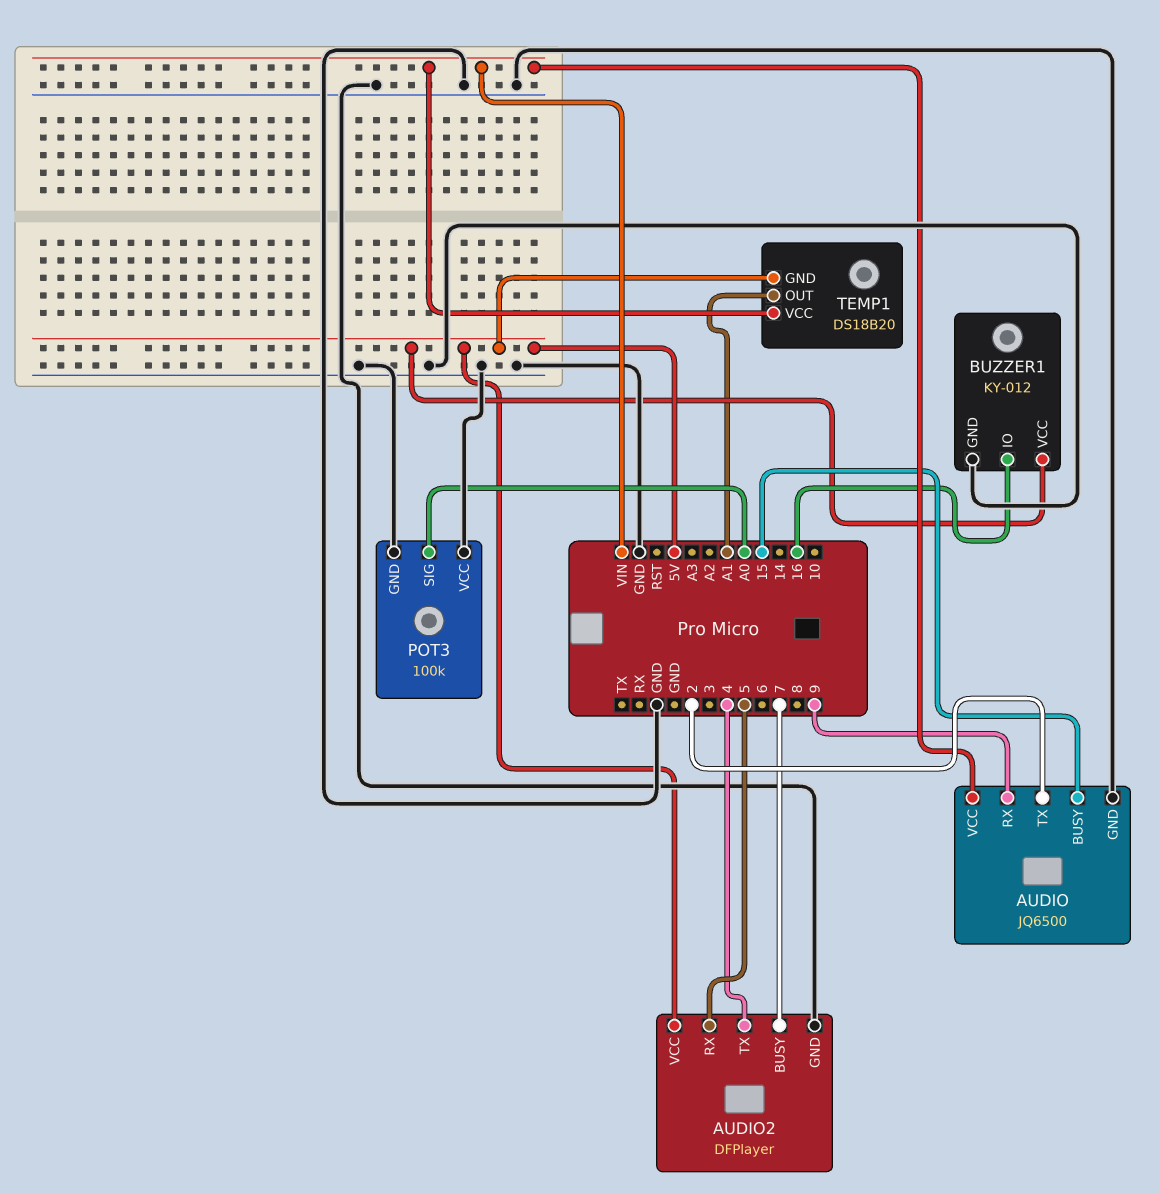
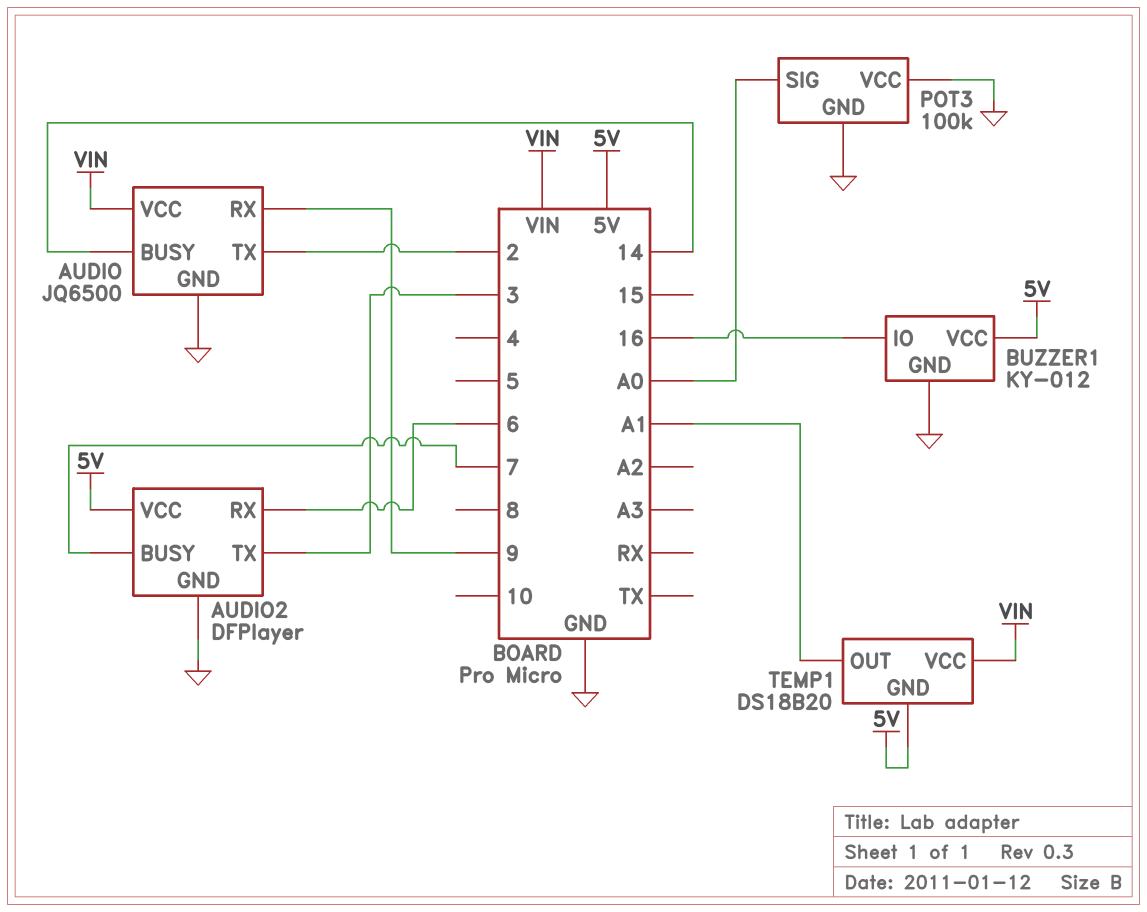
AUDIO pin BUSY: 15 -> 14
AUDIO2 pin RX: 5 -> 6
AUDIO2 pin TX: 4 -> 3

